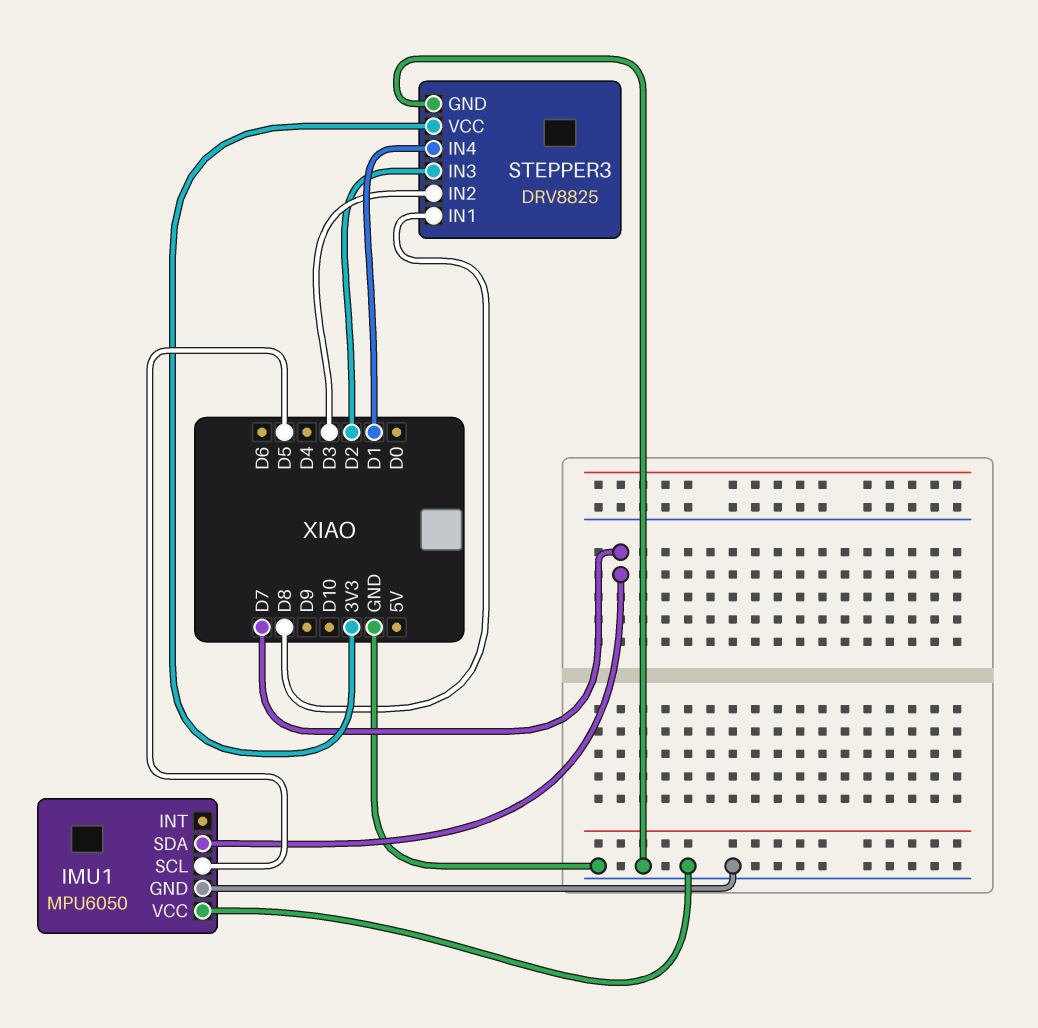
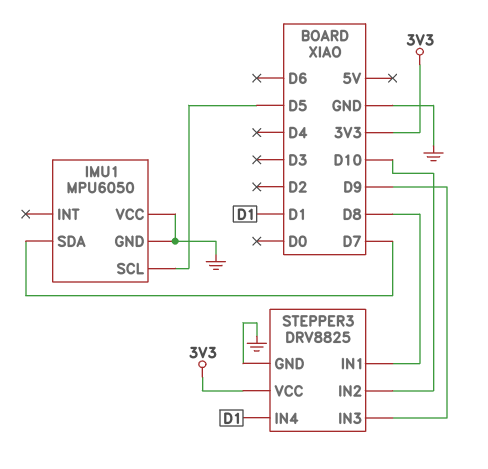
STEPPER3 pin IN2: D3 -> D10
STEPPER3 pin IN3: D2 -> D9

